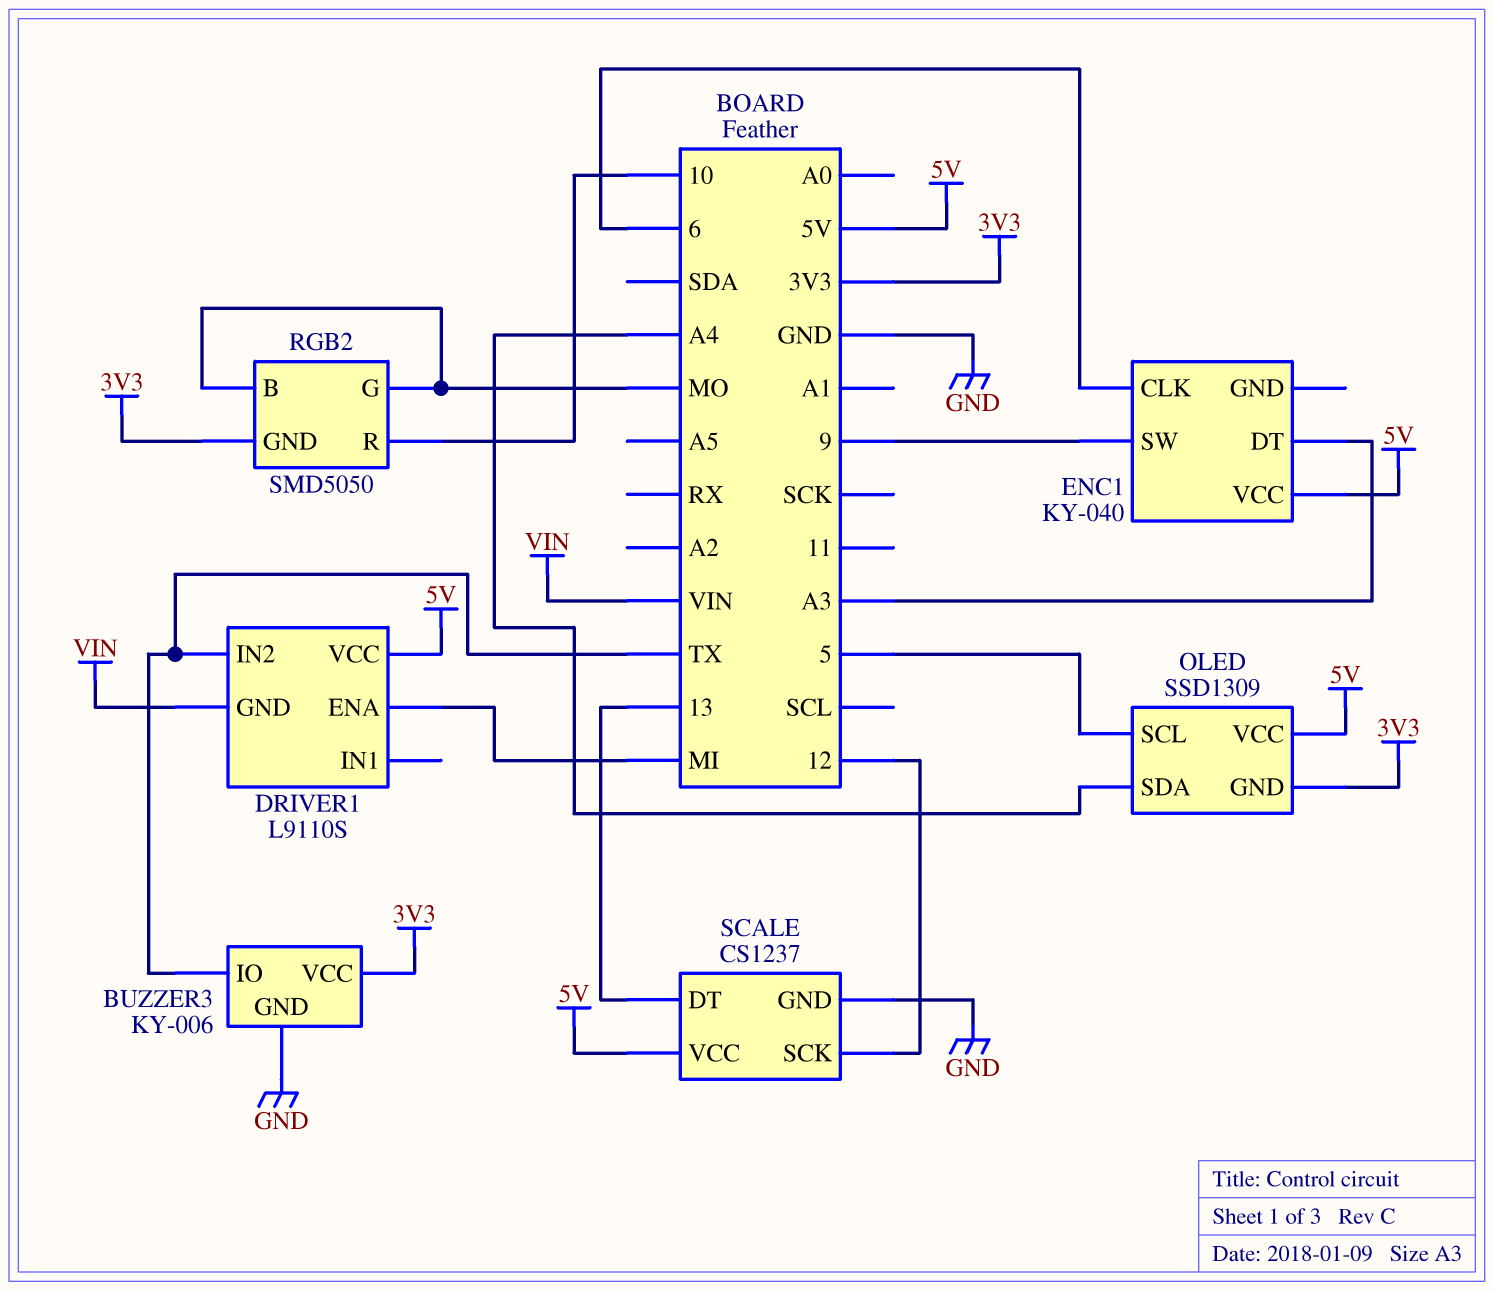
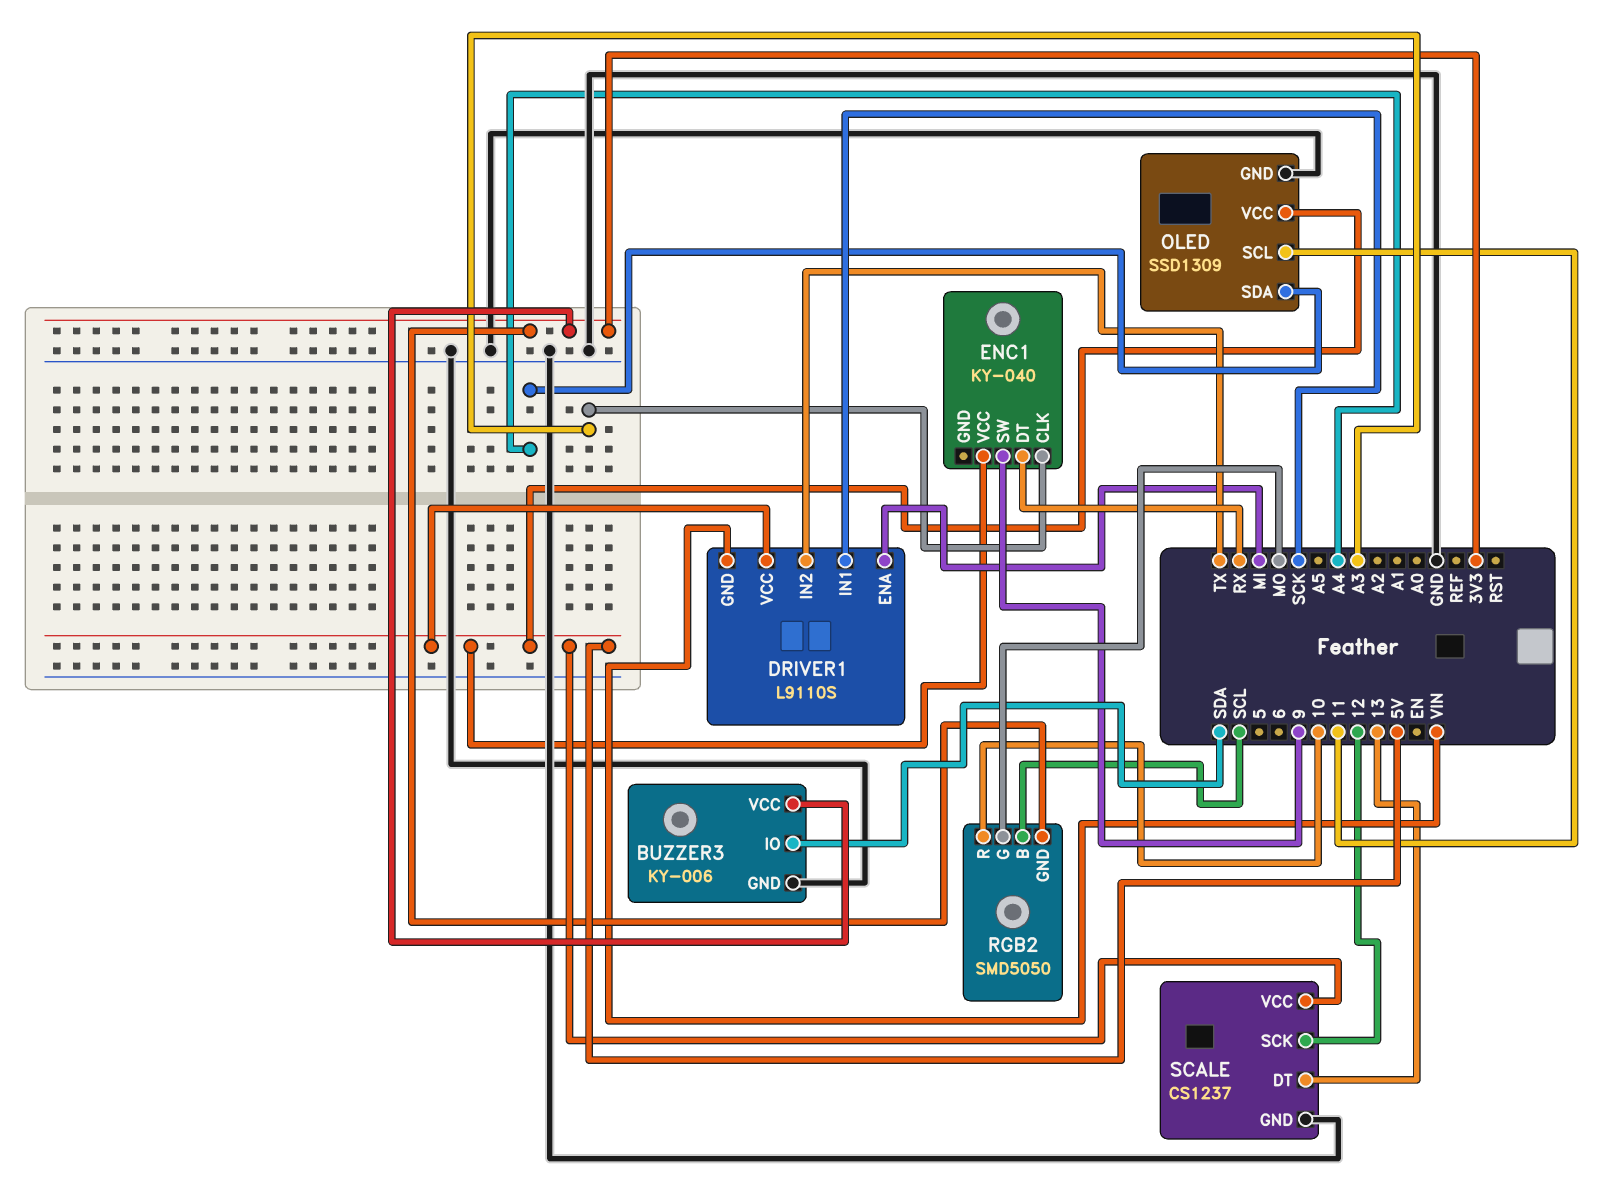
BUZZER3 pin IO: TX -> SDA
DRIVER1 pin IN1: none -> SCK
ENC1 pin CLK: 6 -> A3
ENC1 pin DT: A3 -> RX
OLED pin GND: 3V3 -> GND
OLED pin SCL: 5 -> 11
RGB2 pin B: MO -> SCL

